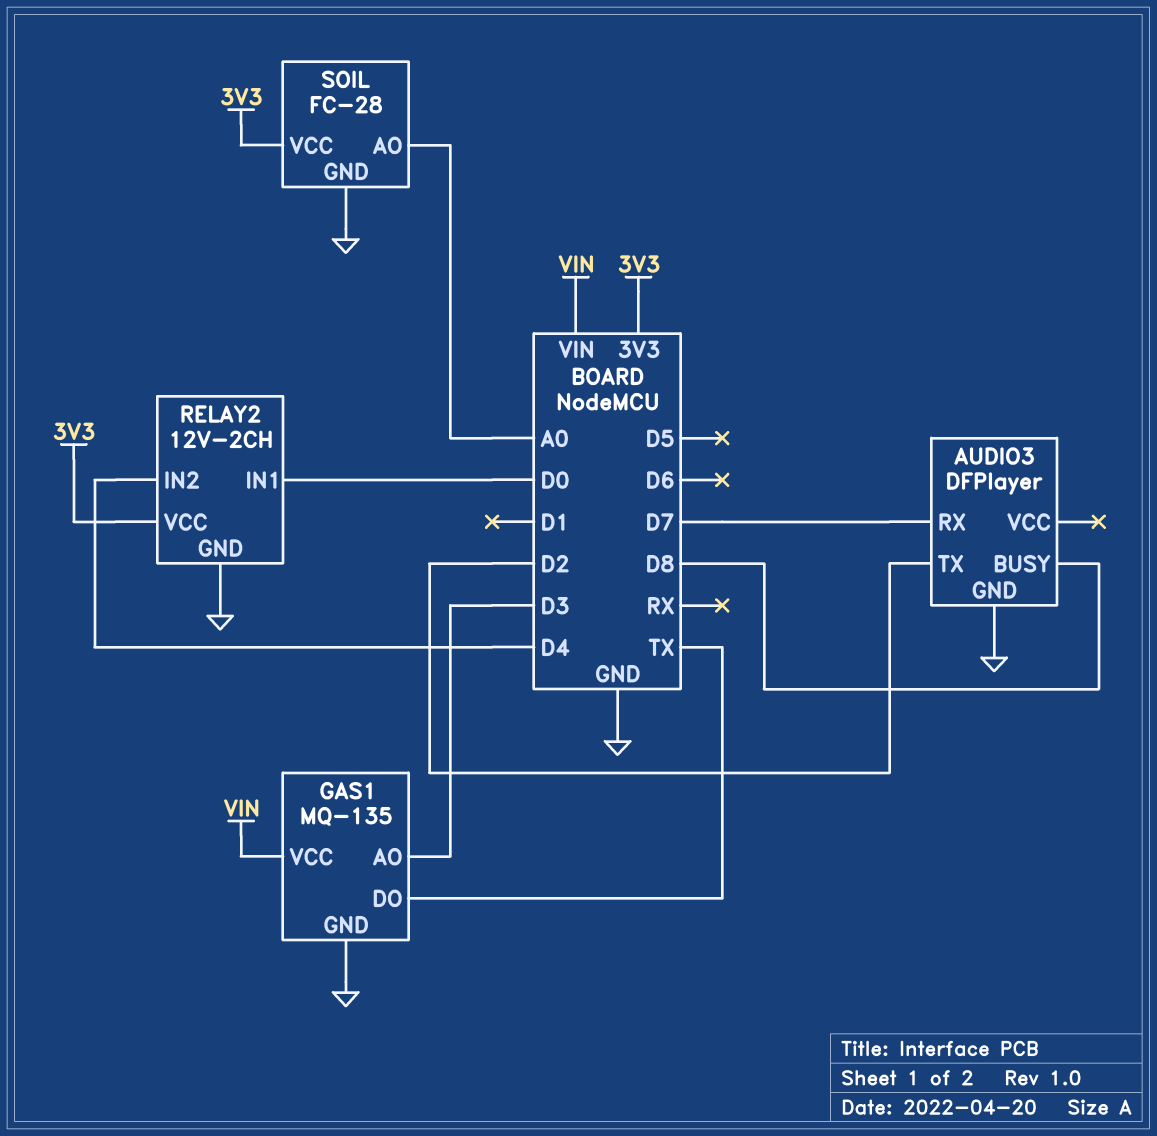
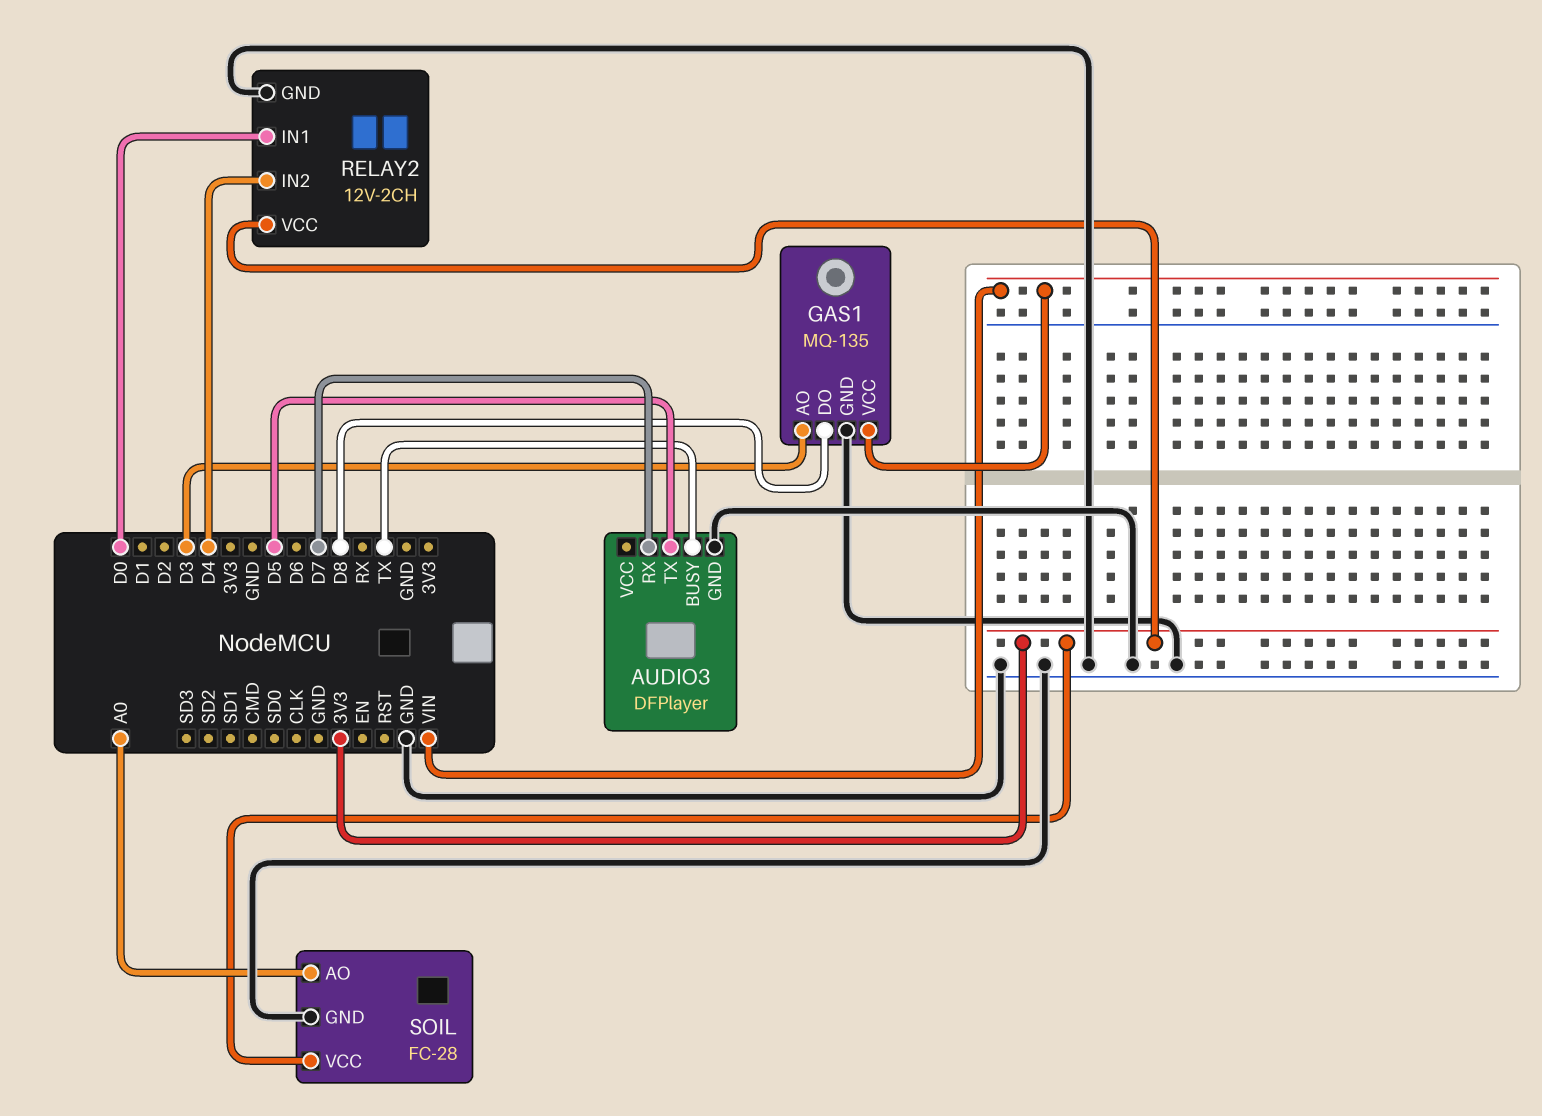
AUDIO3 pin BUSY: D8 -> TX
AUDIO3 pin TX: D2 -> D5
GAS1 pin DO: TX -> D8

